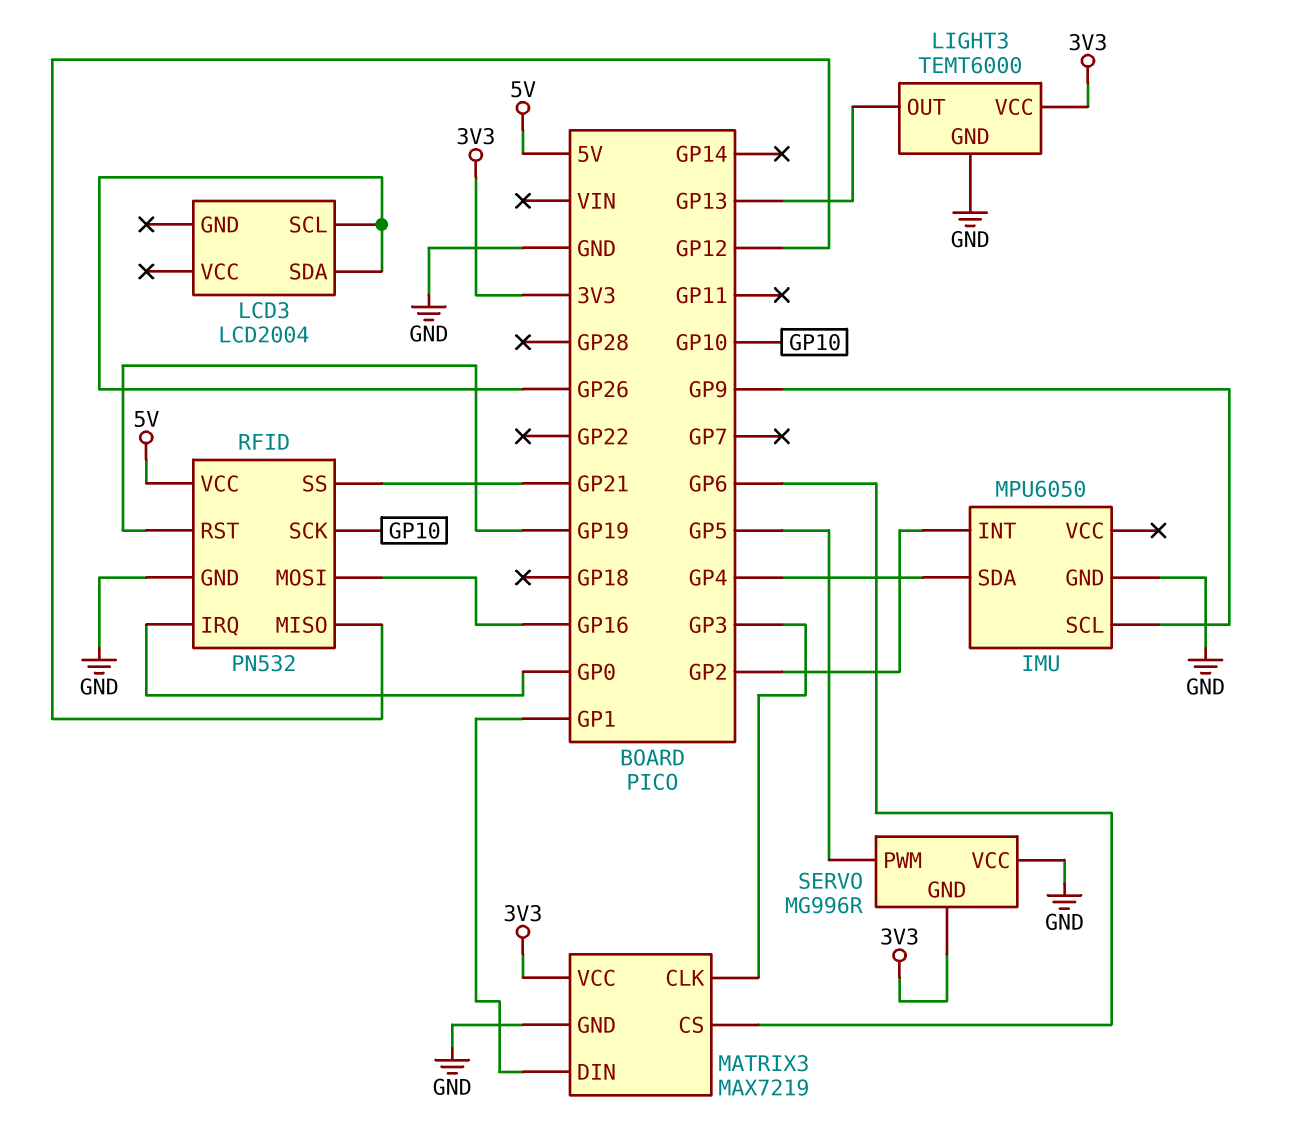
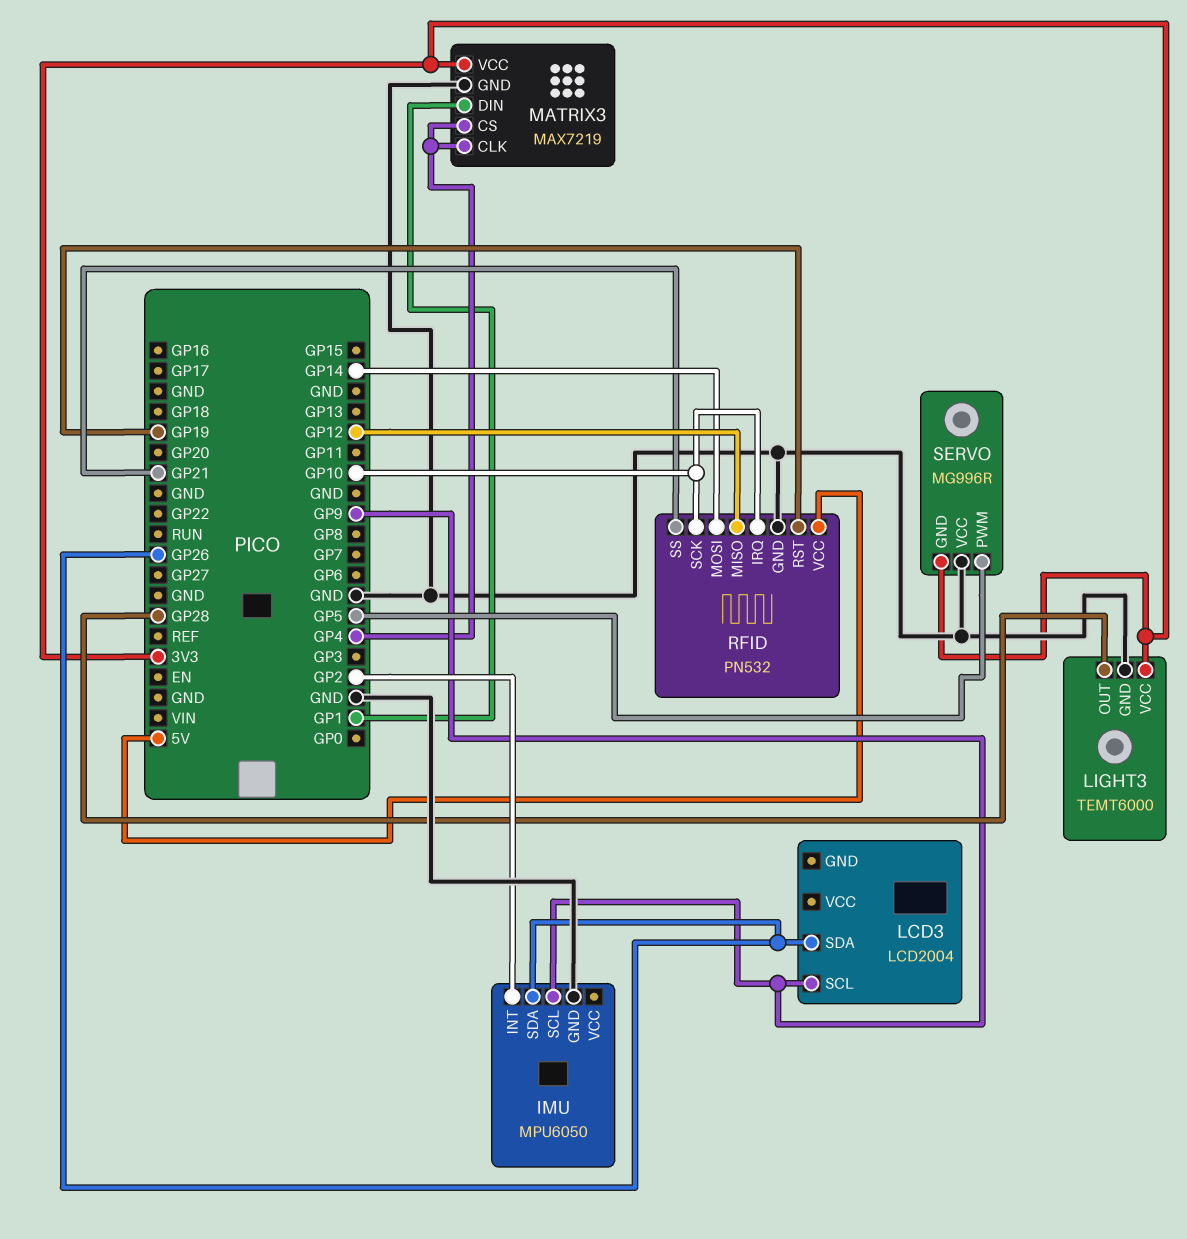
IMU pin SDA: GP4 -> GP26
LCD3 pin SCL: GP26 -> GP9
LIGHT3 pin OUT: GP13 -> GP28
MATRIX3 pin CLK: GP3 -> GP4
MATRIX3 pin CS: GP6 -> GP4
RFID pin IRQ: GP0 -> GP10
RFID pin MOSI: GP16 -> GP14

